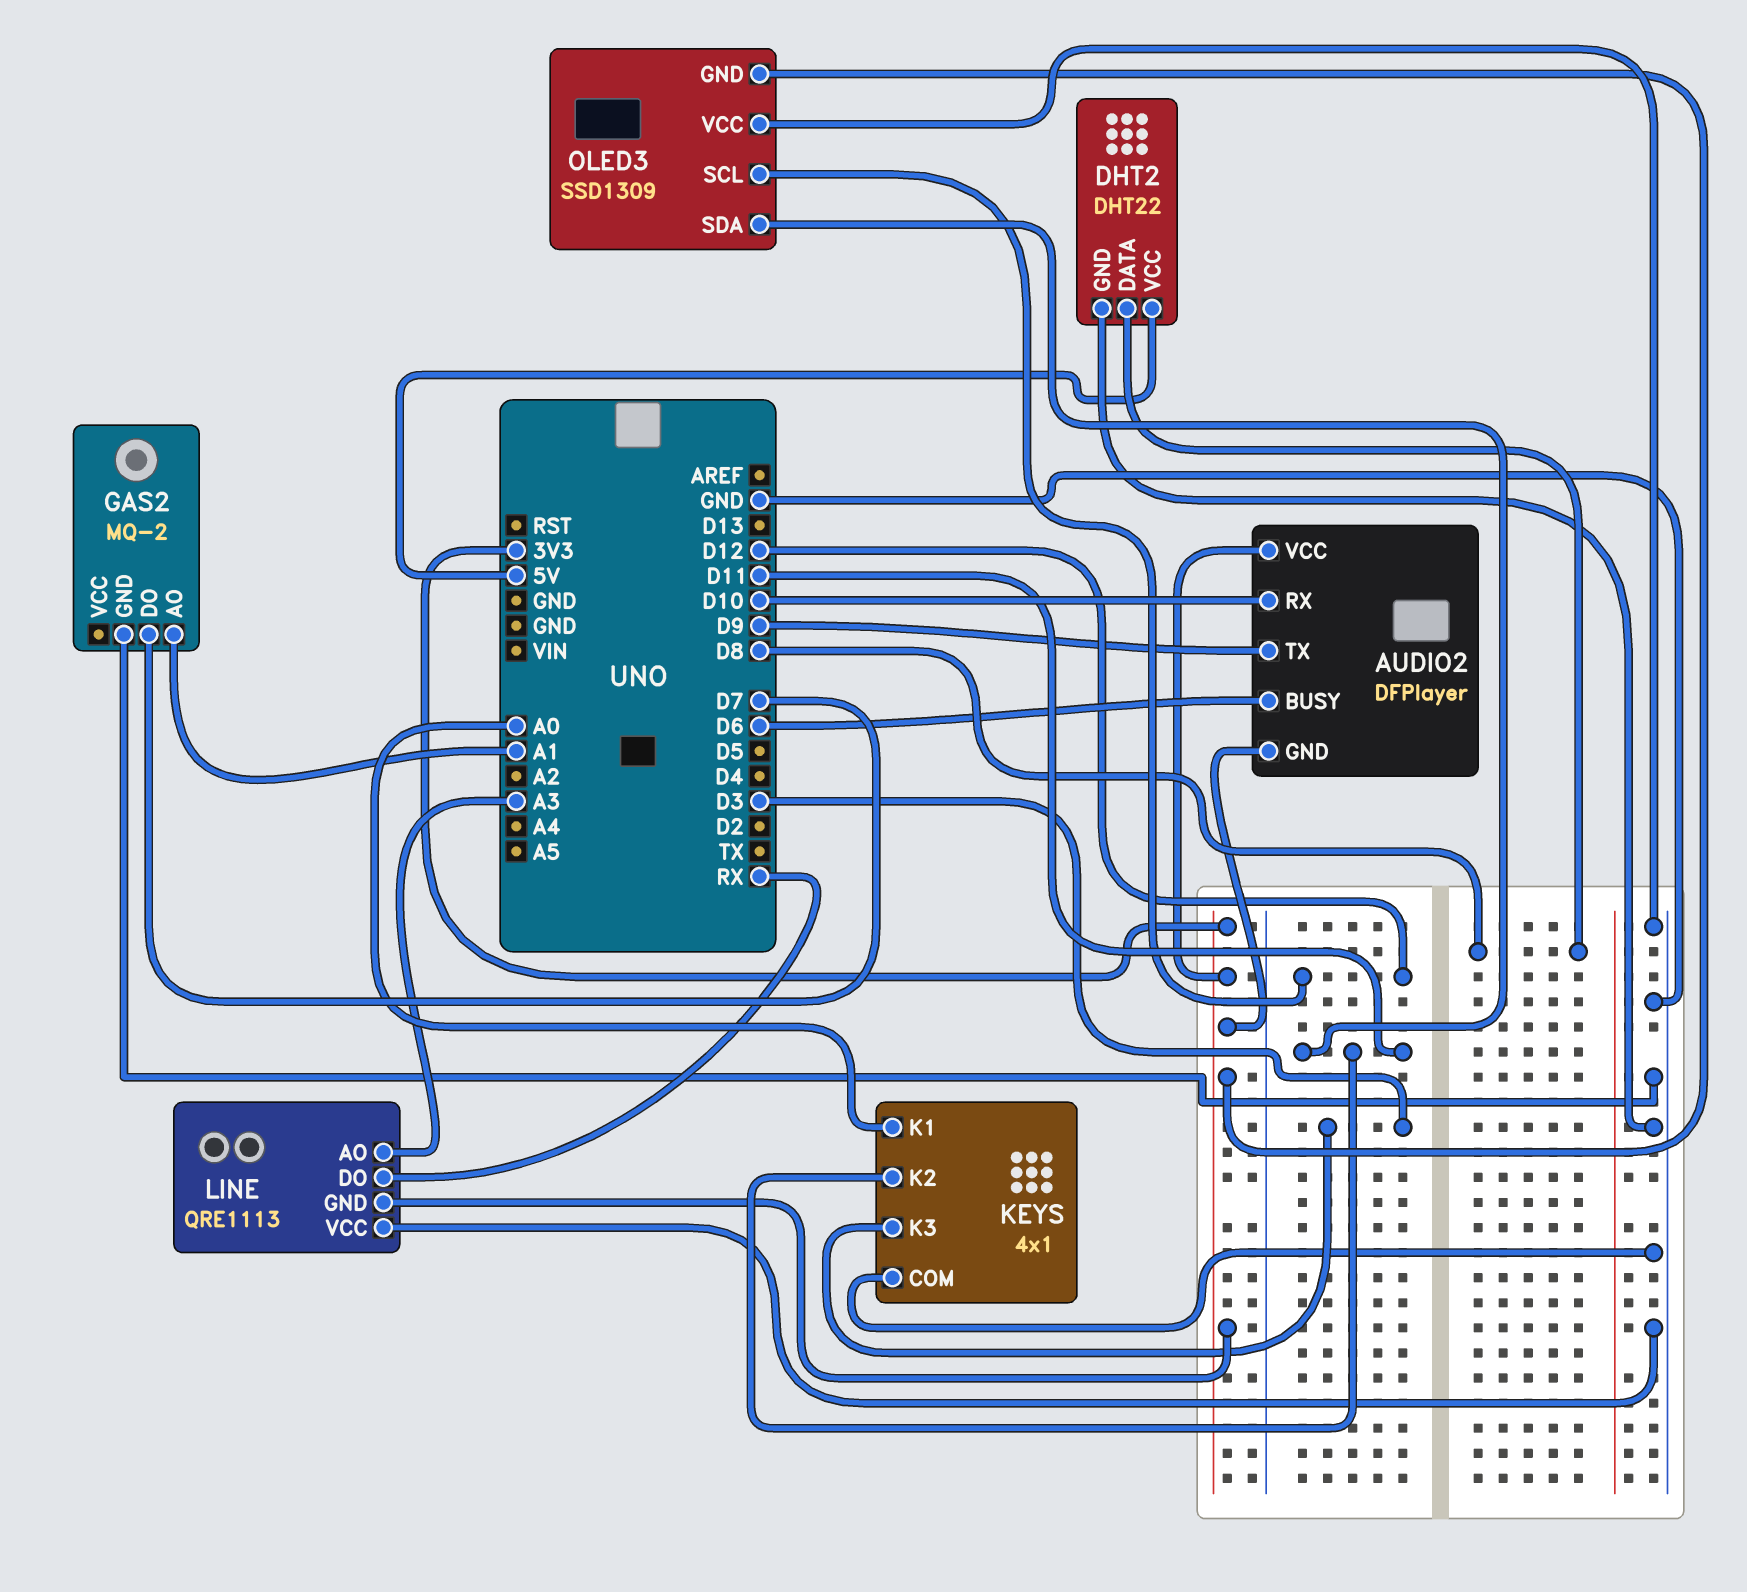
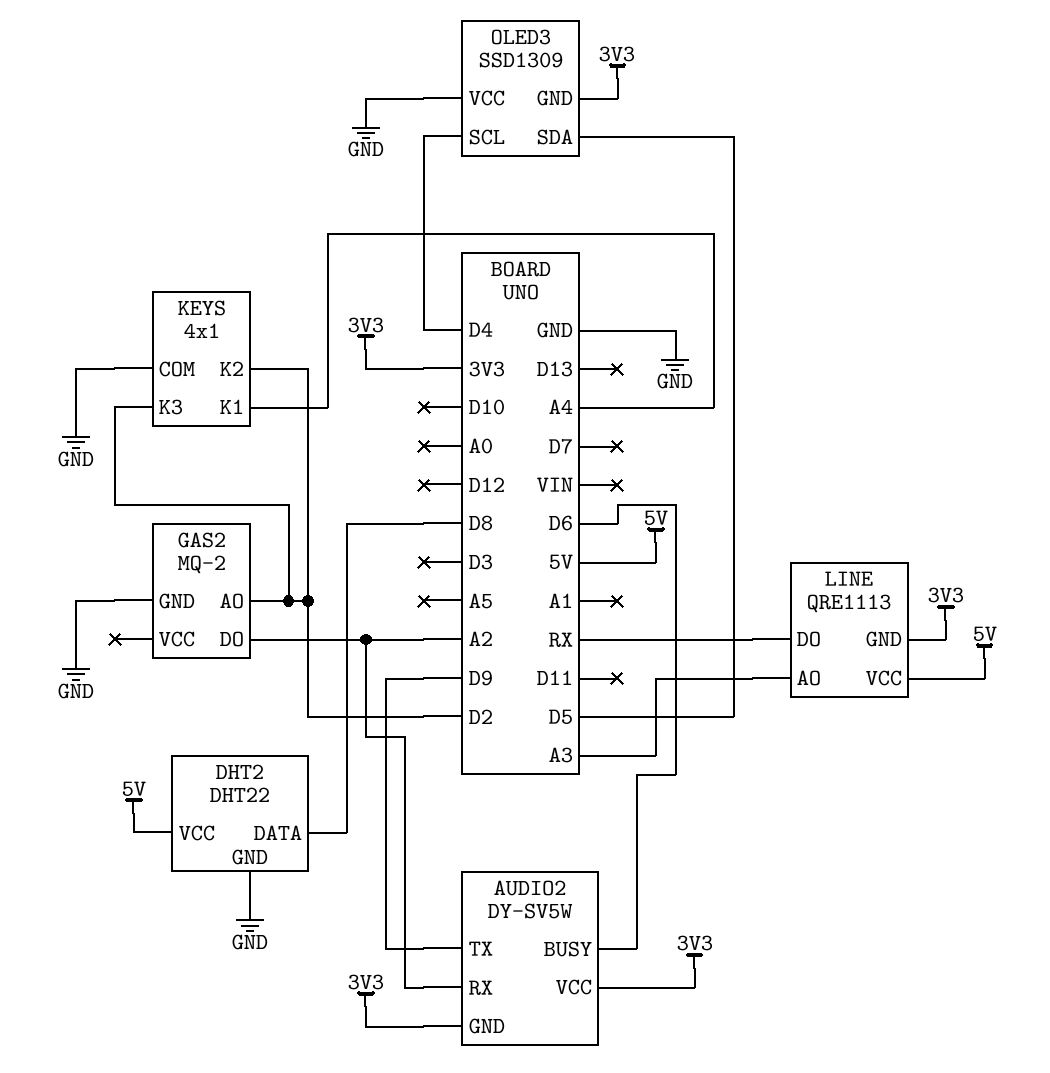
AUDIO2: DFPlayer -> DY-SV5W
AUDIO2 pin RX: D10 -> A2
GAS2 pin AO: A1 -> D2
GAS2 pin DO: D7 -> A2
KEYS pin K1: A0 -> A4
KEYS pin K2: D11 -> D2
KEYS pin K3: D3 -> D2
LINE pin VCC: GND -> 5V
OLED3 pin SCL: D12 -> D4
OLED3 pin SDA: D11 -> D5

